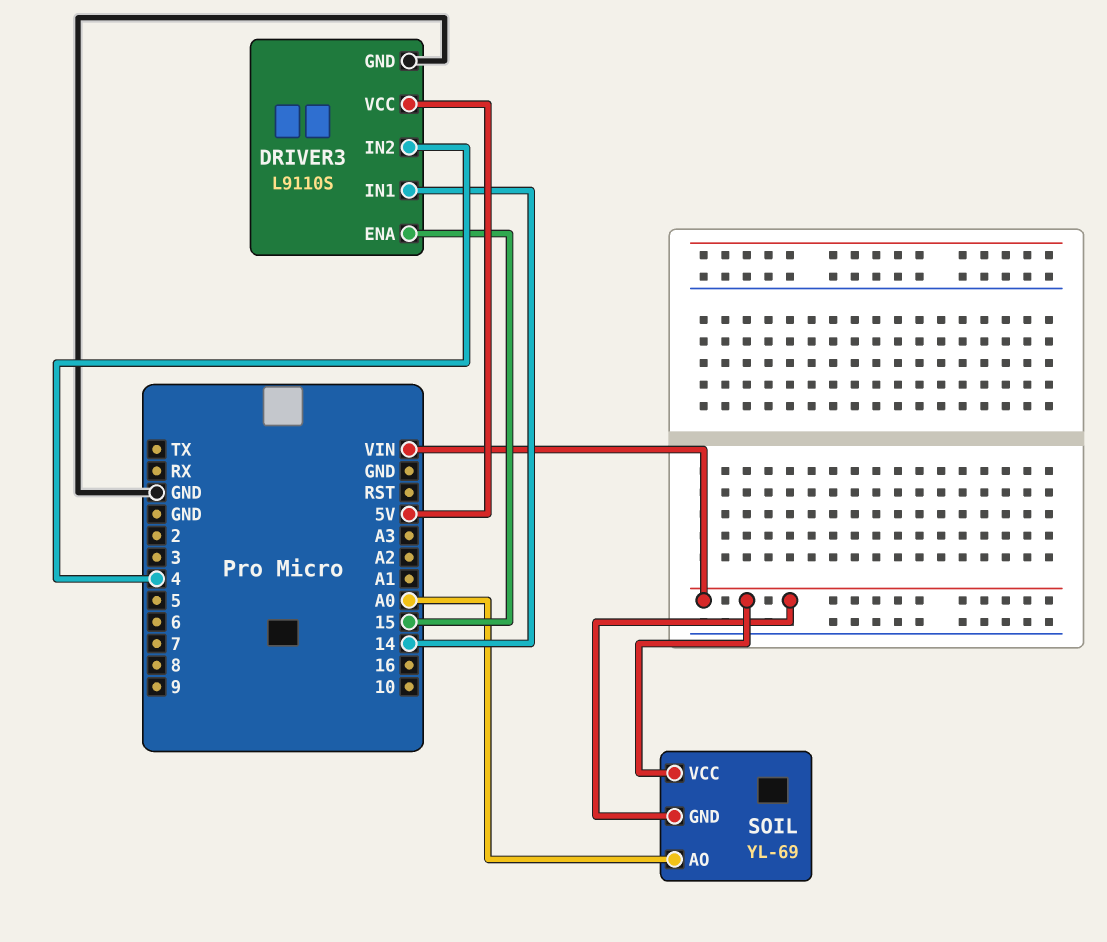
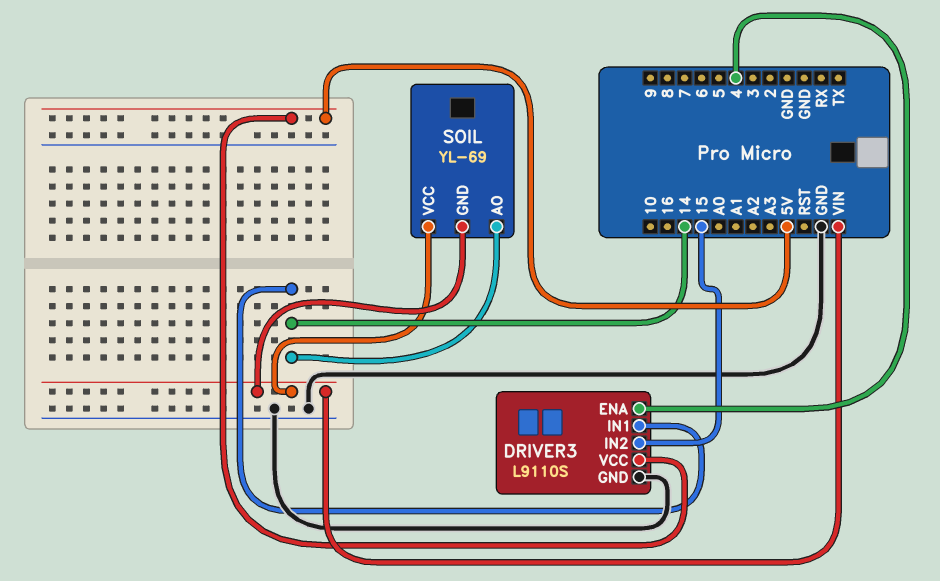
DRIVER3 pin ENA: 15 -> 4
DRIVER3 pin IN2: 4 -> 15
SOIL pin AO: A0 -> 14

